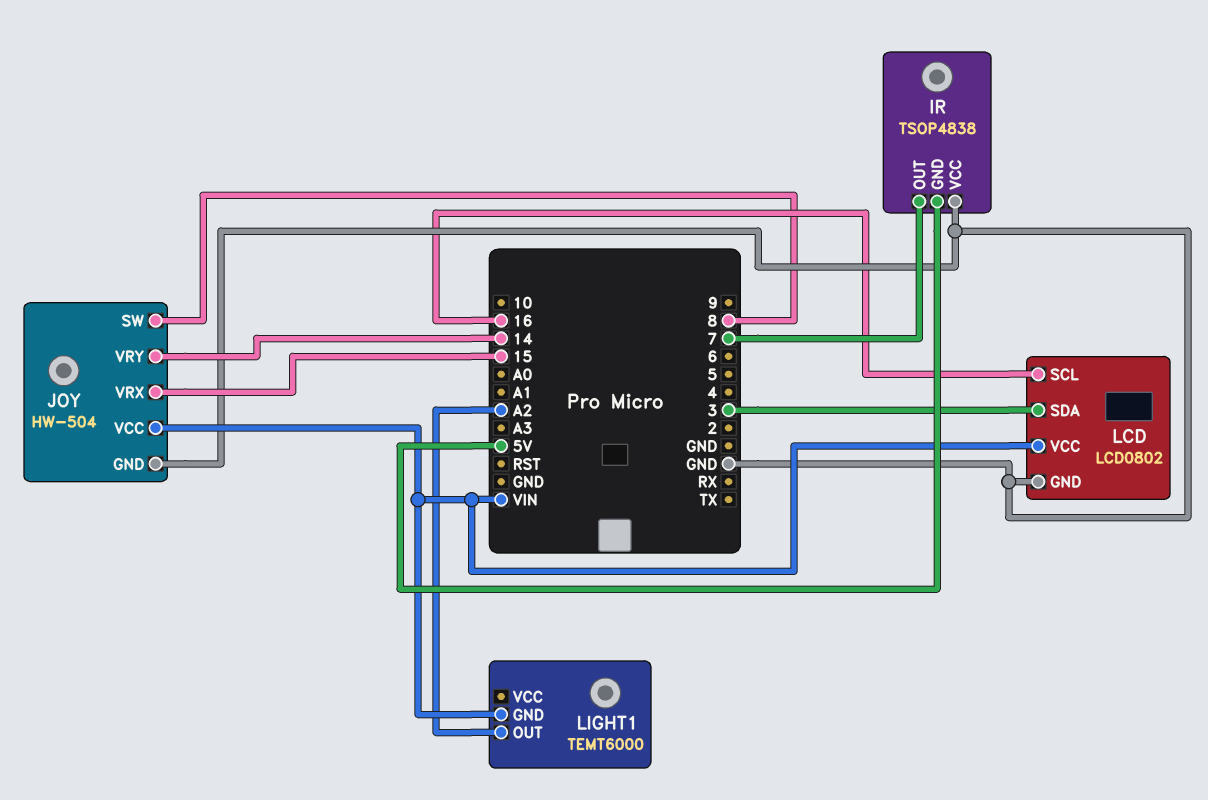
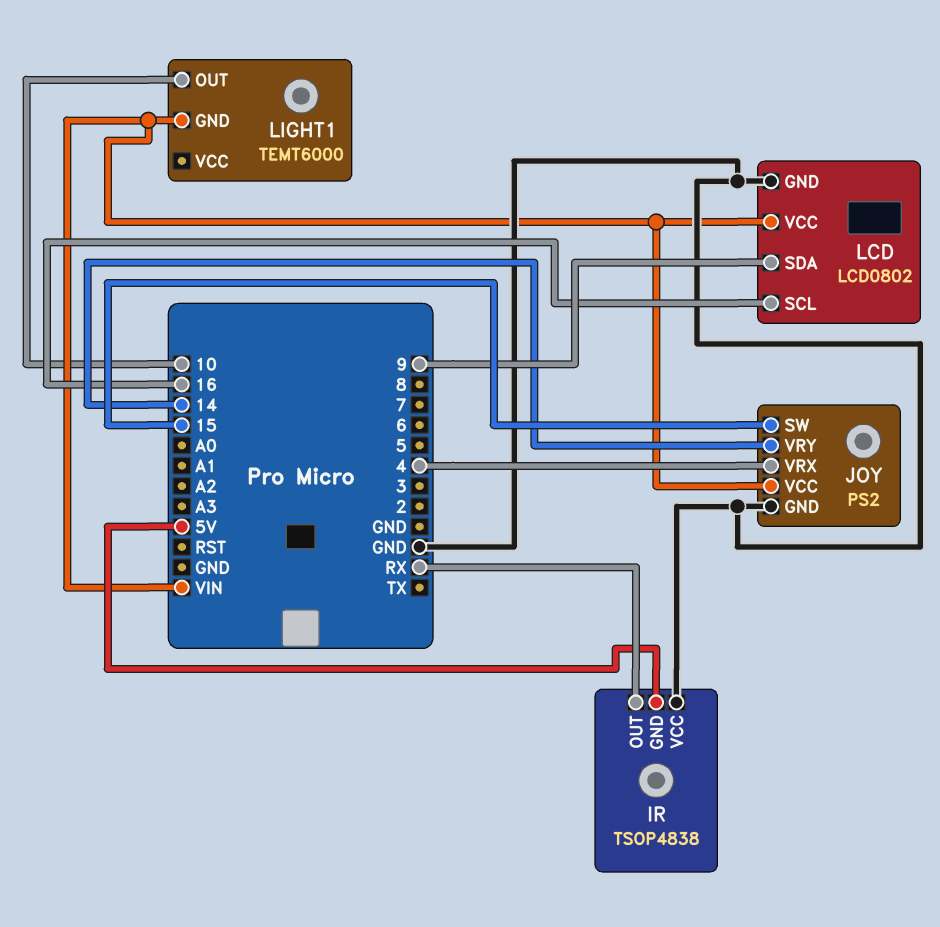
IR pin OUT: 7 -> RX
JOY: HW-504 -> PS2
JOY pin SW: 8 -> 15
JOY pin VRX: 15 -> 4
LCD pin SDA: 3 -> 9
LIGHT1 pin OUT: A2 -> 10

